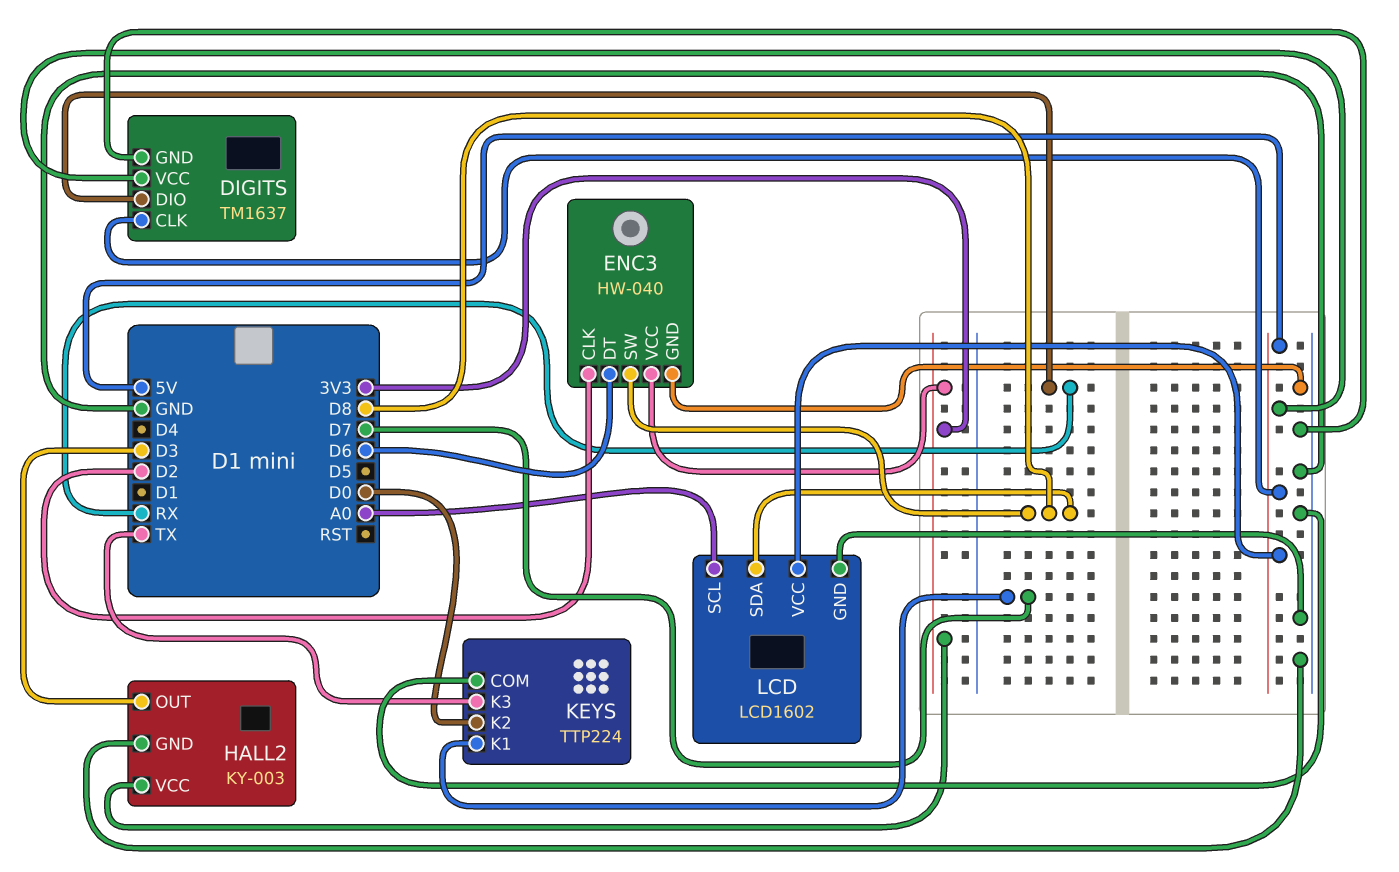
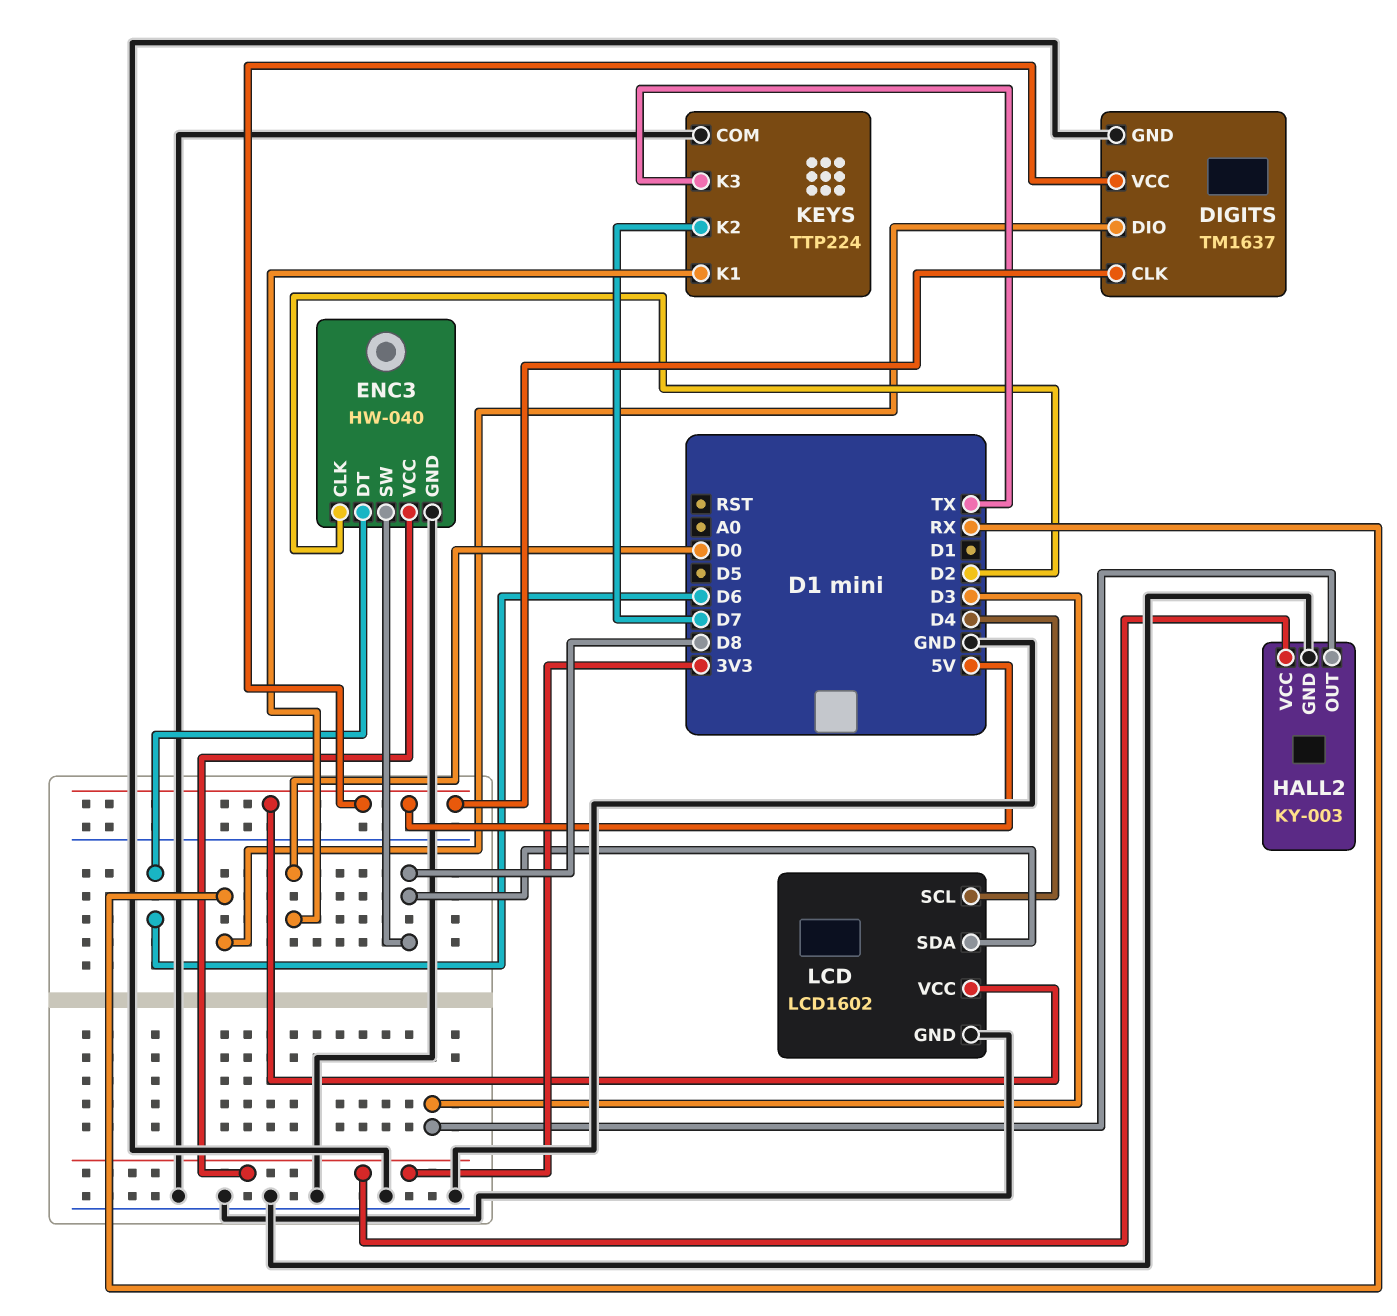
KEYS pin K1: D7 -> D0
KEYS pin K2: D0 -> D7
LCD pin SCL: A0 -> D4

